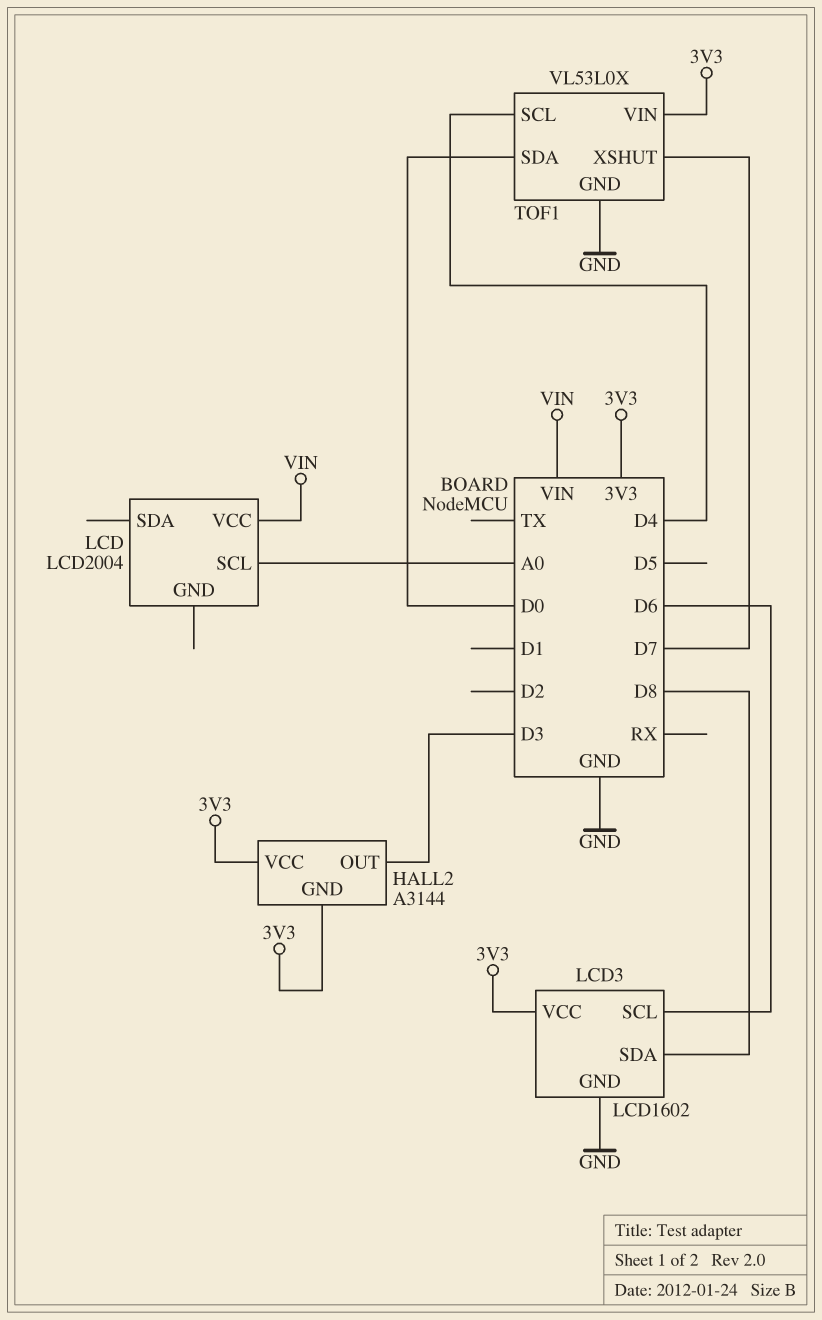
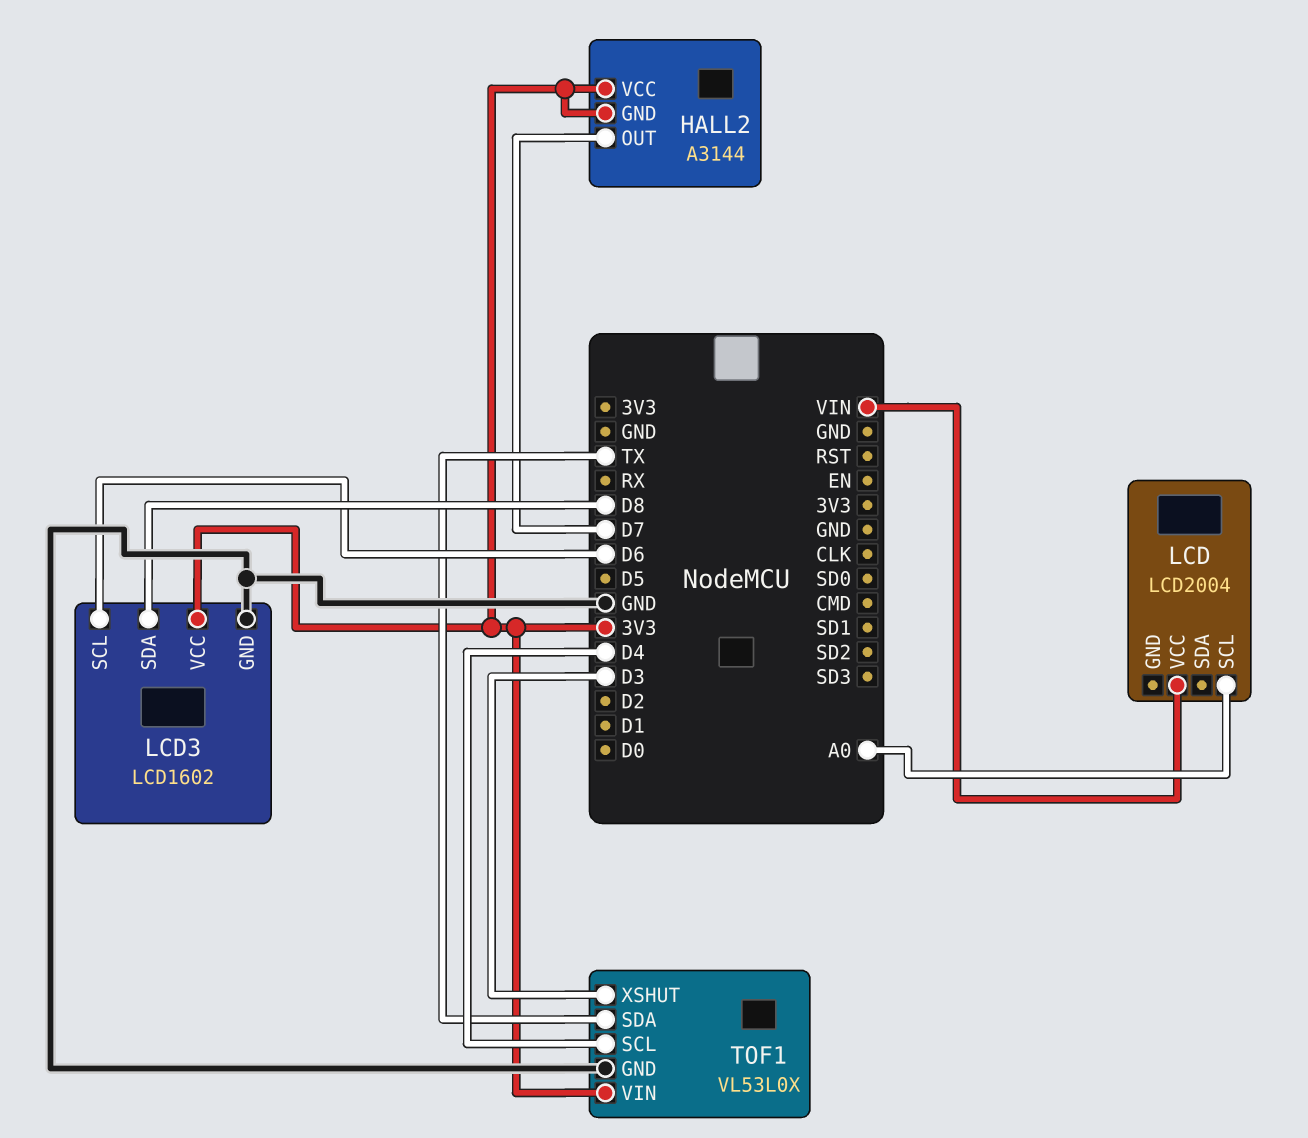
HALL2 pin OUT: D3 -> D7
TOF1 pin SDA: D0 -> TX
TOF1 pin XSHUT: D7 -> D3

